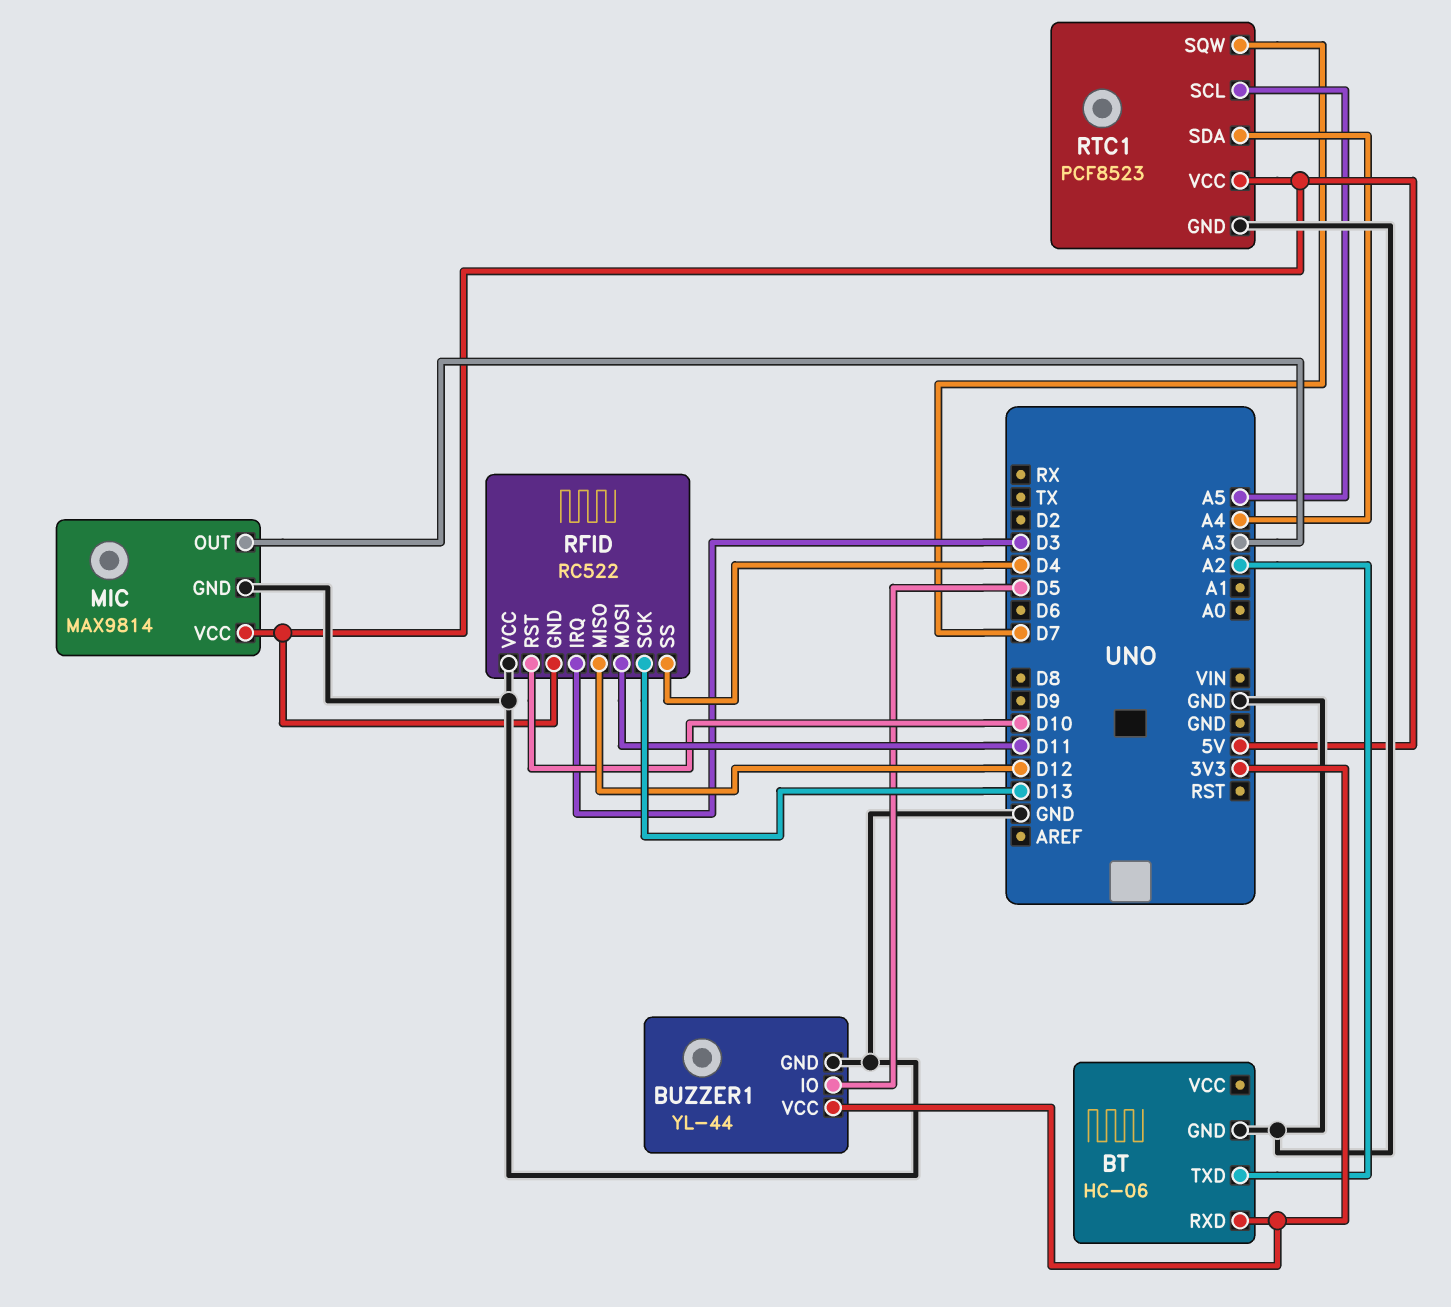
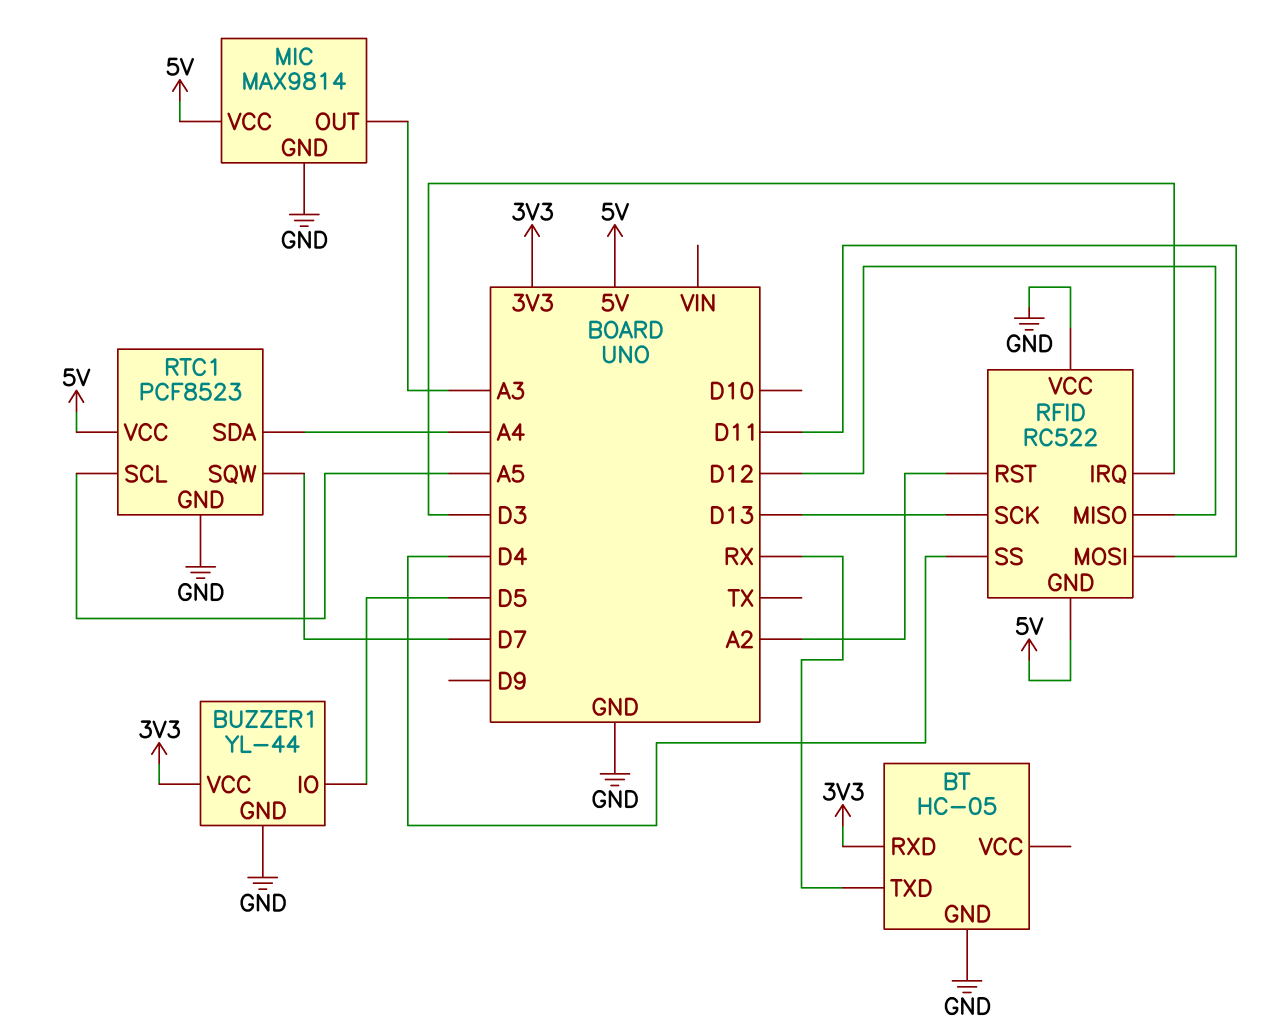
BT: HC-06 -> HC-05
BT pin TXD: A2 -> RX
RFID pin RST: D10 -> A2

